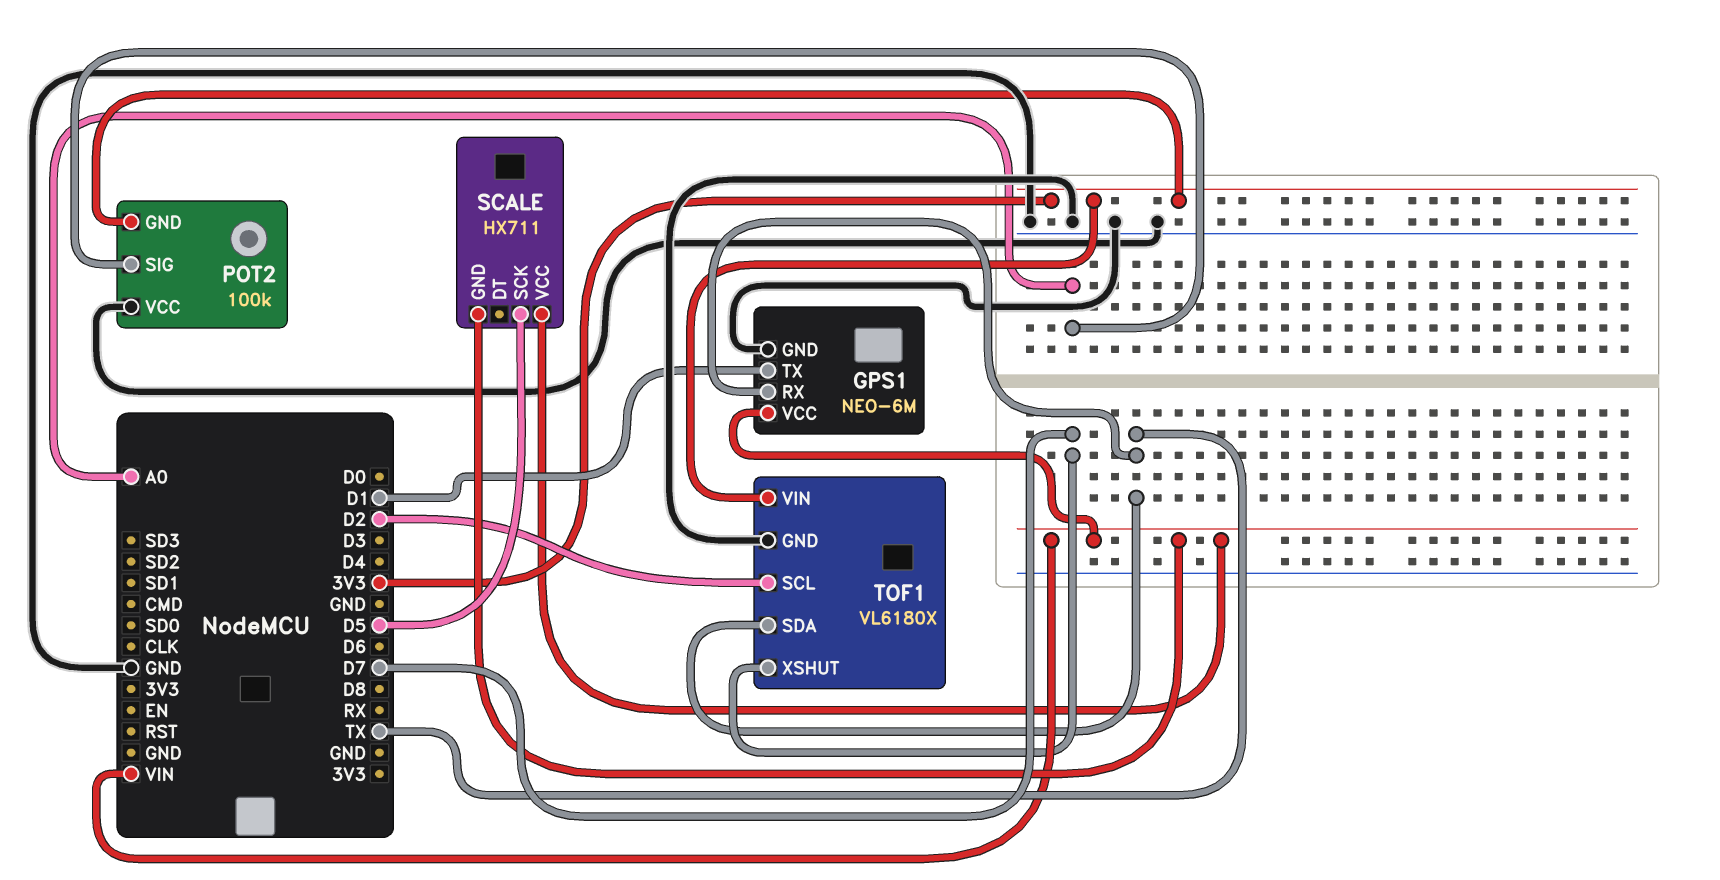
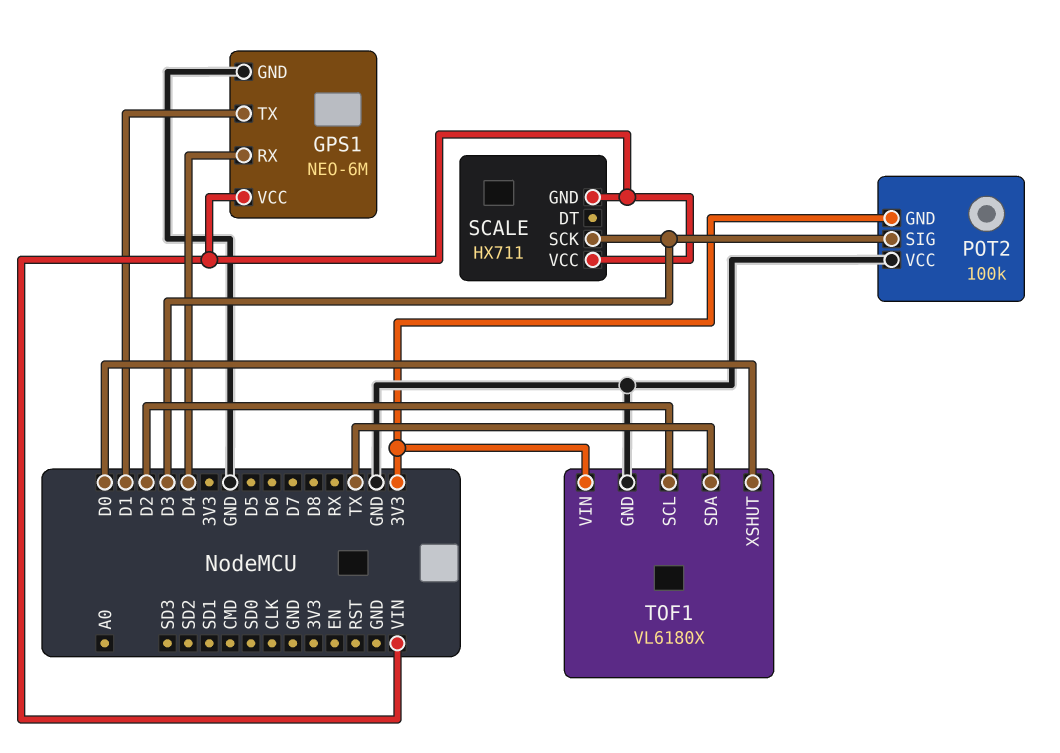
GPS1 pin RX: TX -> D4
POT2 pin SIG: A0 -> D3
SCALE pin SCK: D5 -> D3
TOF1 pin XSHUT: D7 -> D0

